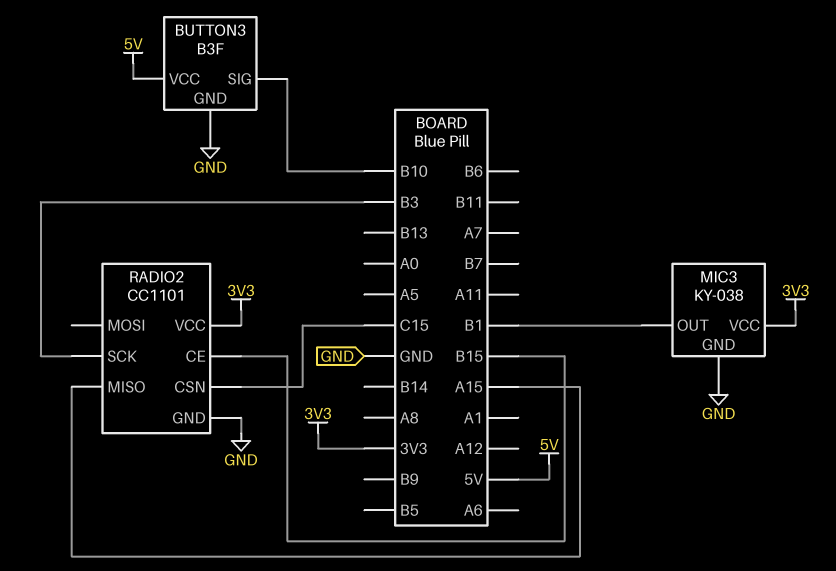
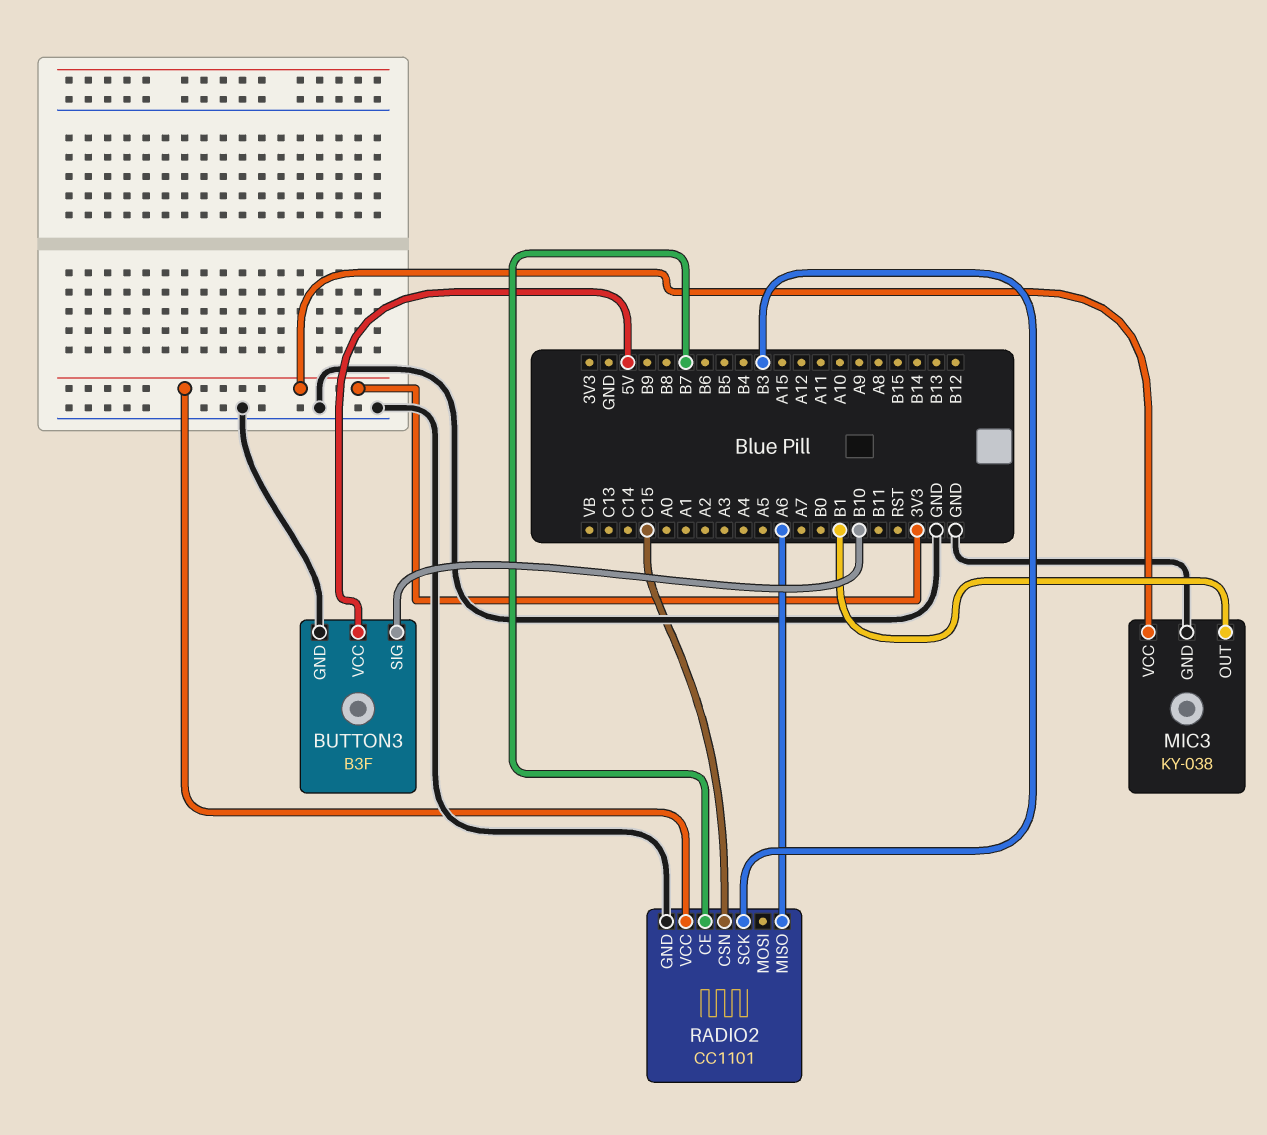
RADIO2 pin CE: B15 -> B7
RADIO2 pin MISO: A15 -> A6

